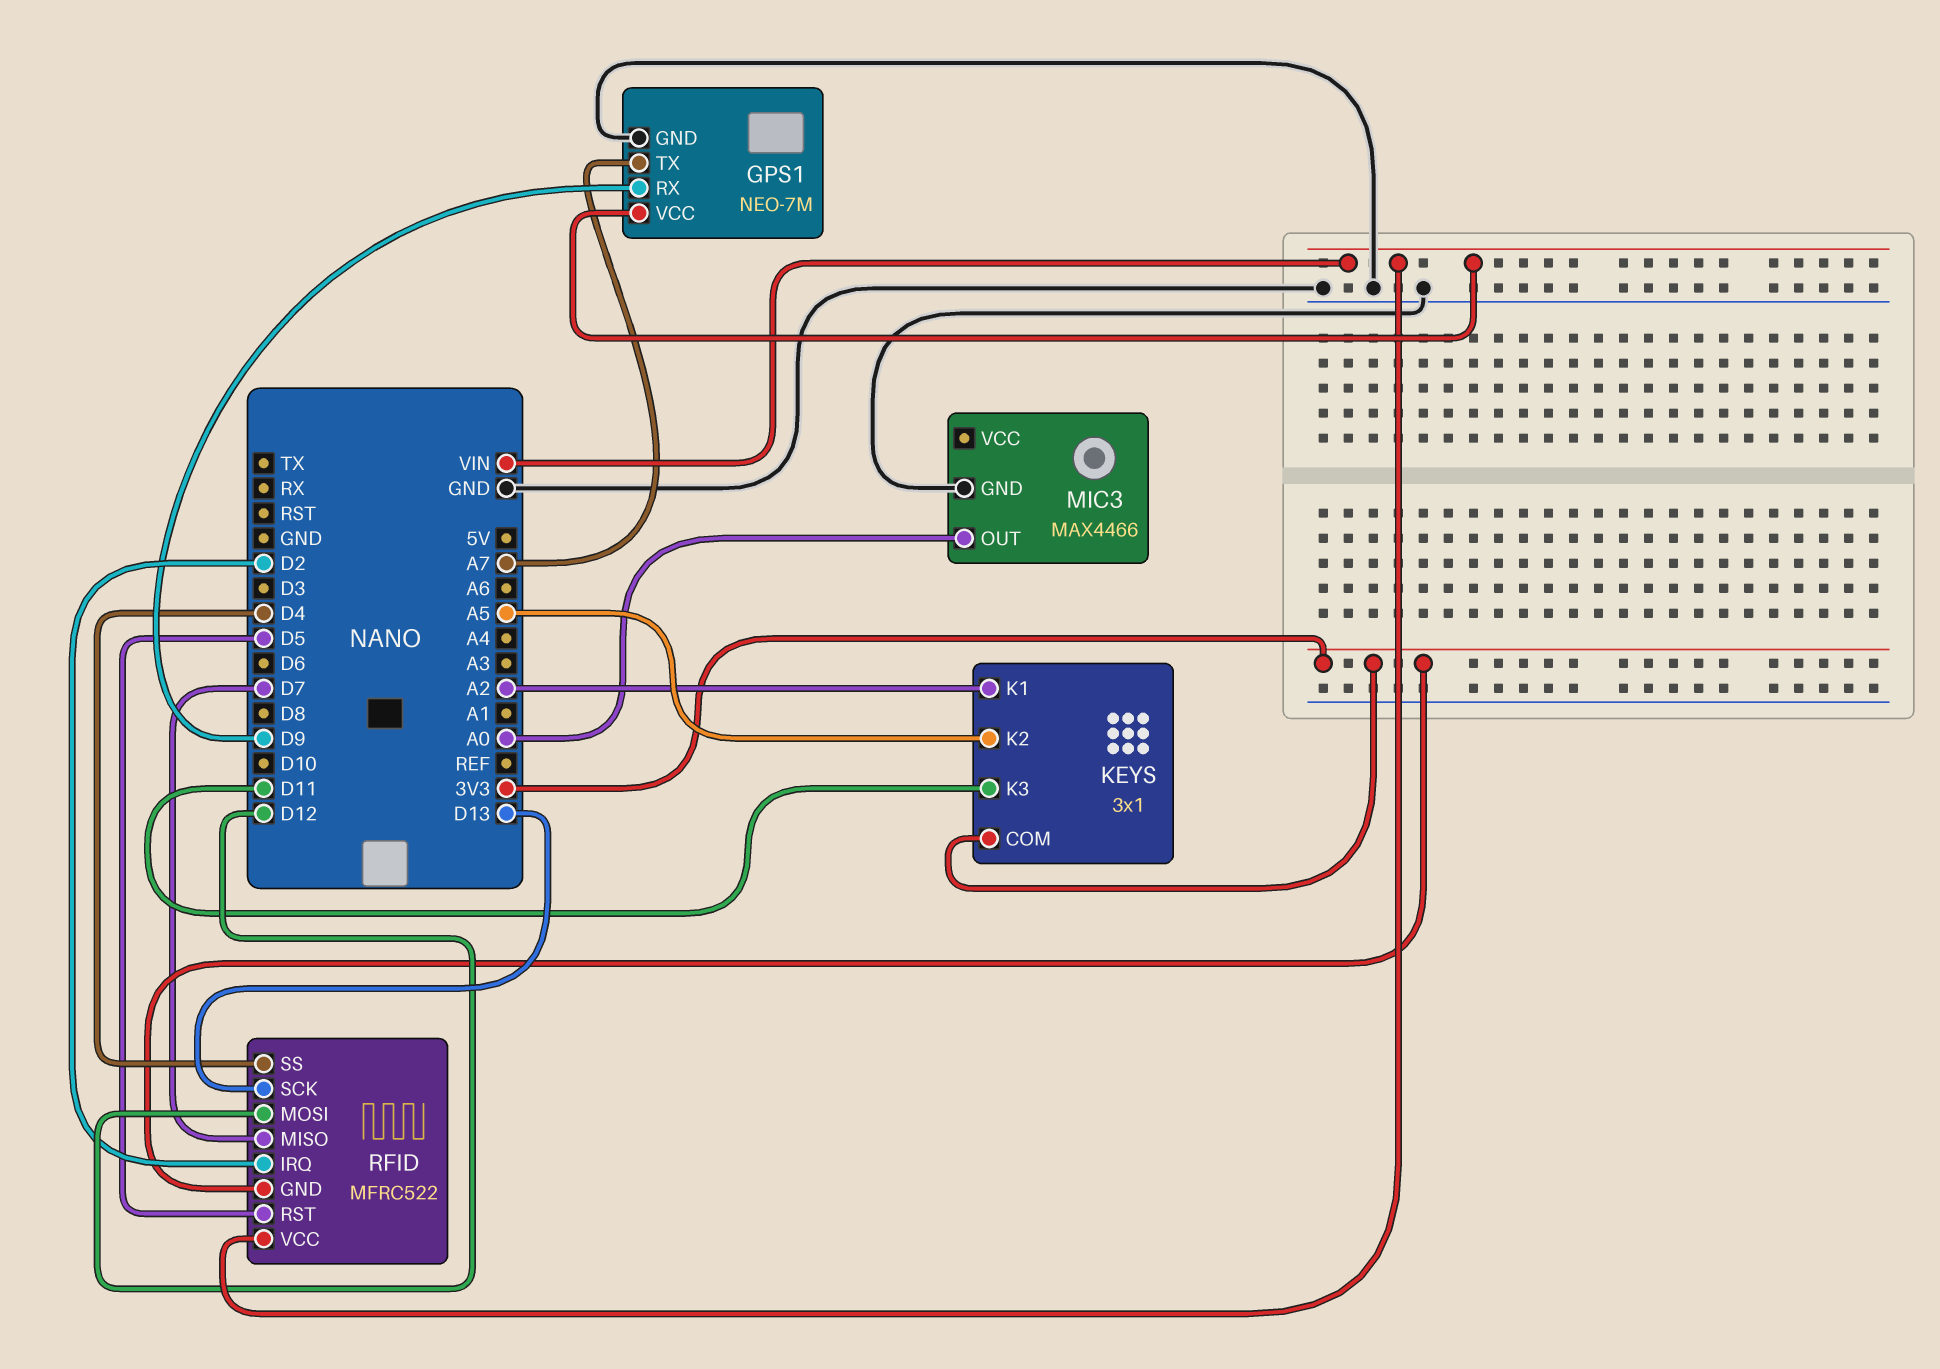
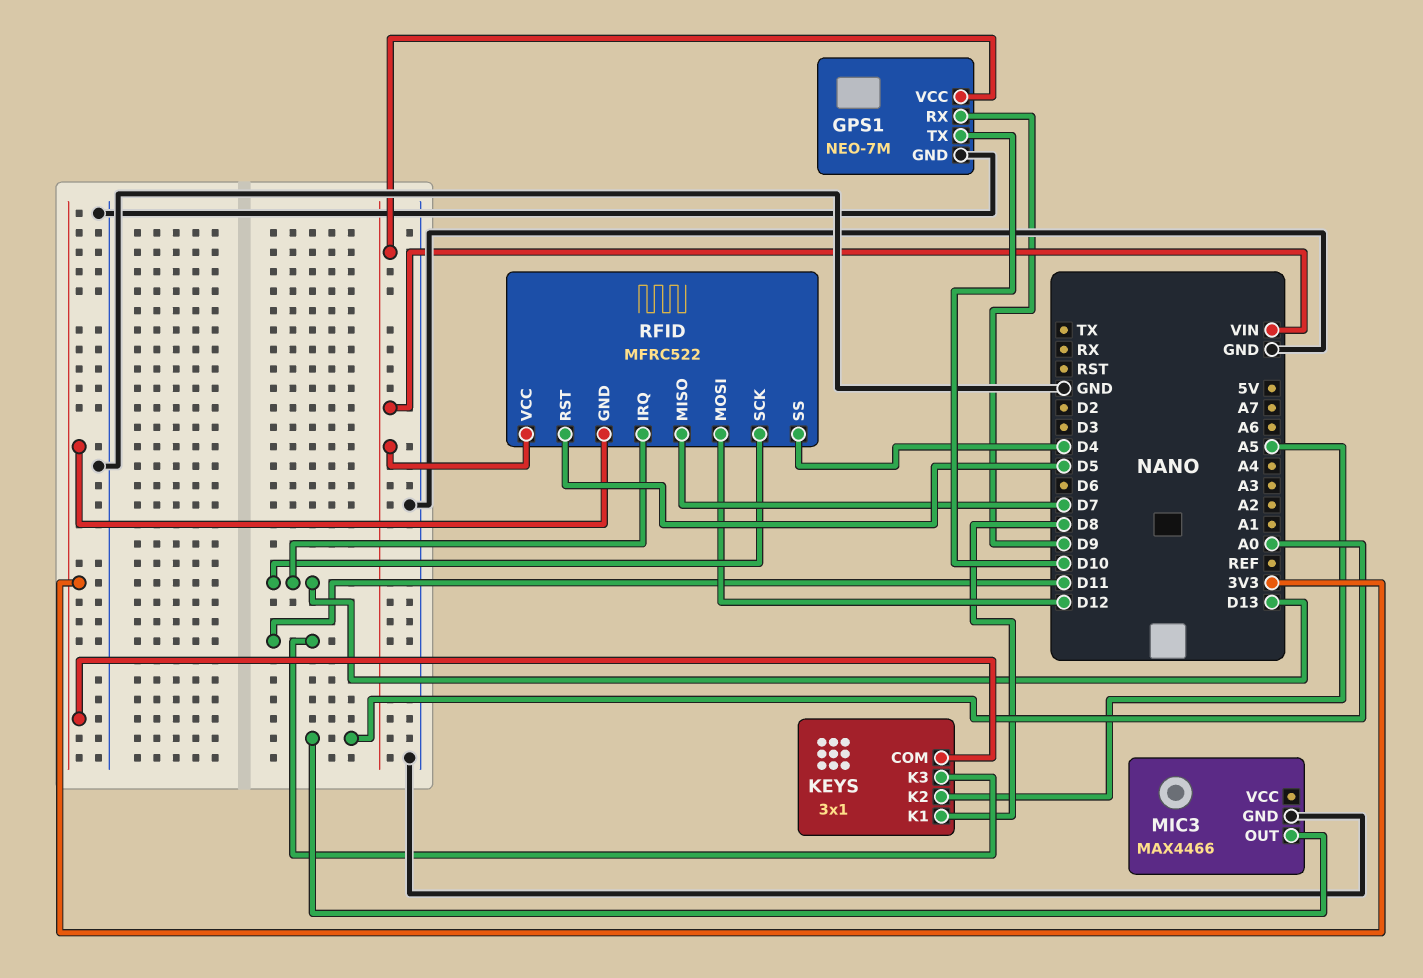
GPS1 pin TX: A7 -> D10
KEYS pin K1: A2 -> D8
RFID pin IRQ: D2 -> D13

